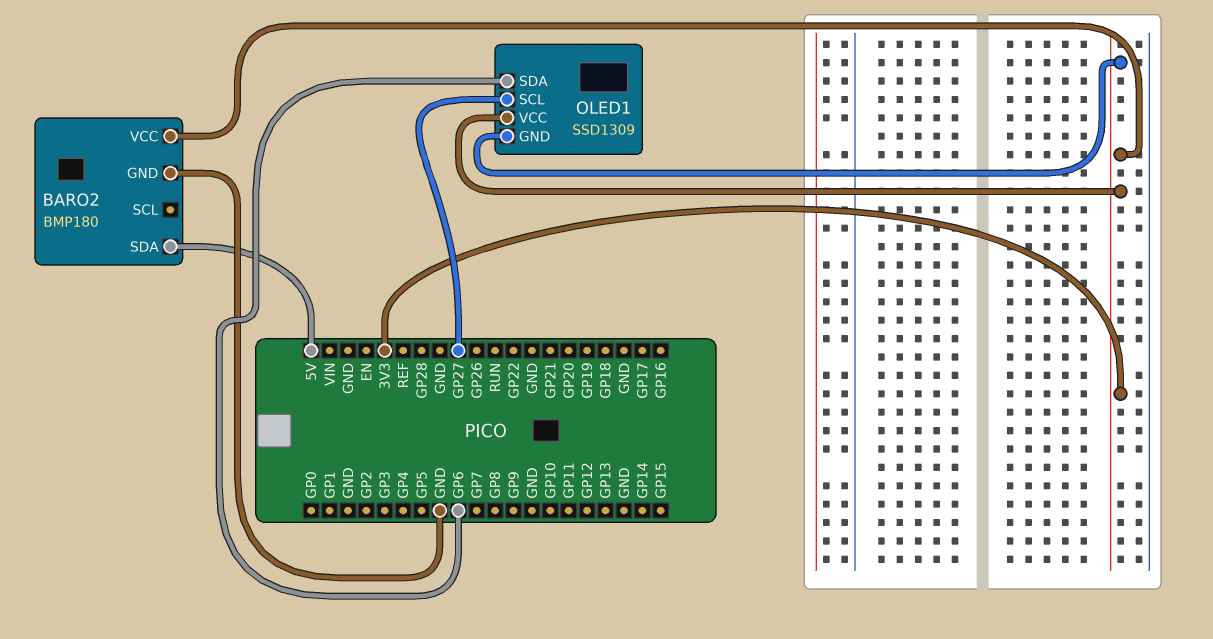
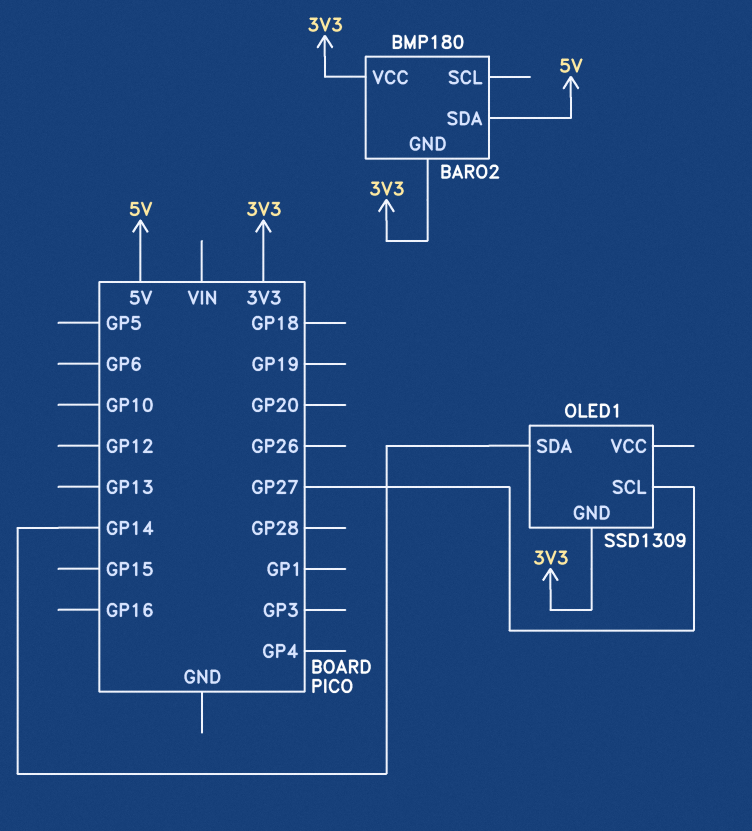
BARO2 pin GND: GND -> 3V3
OLED1 pin SDA: GP6 -> GP14
OLED1 pin VCC: 3V3 -> none

